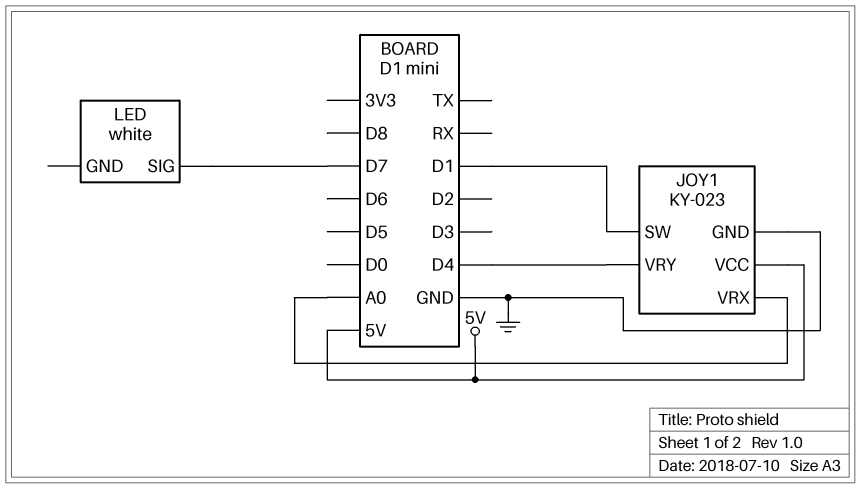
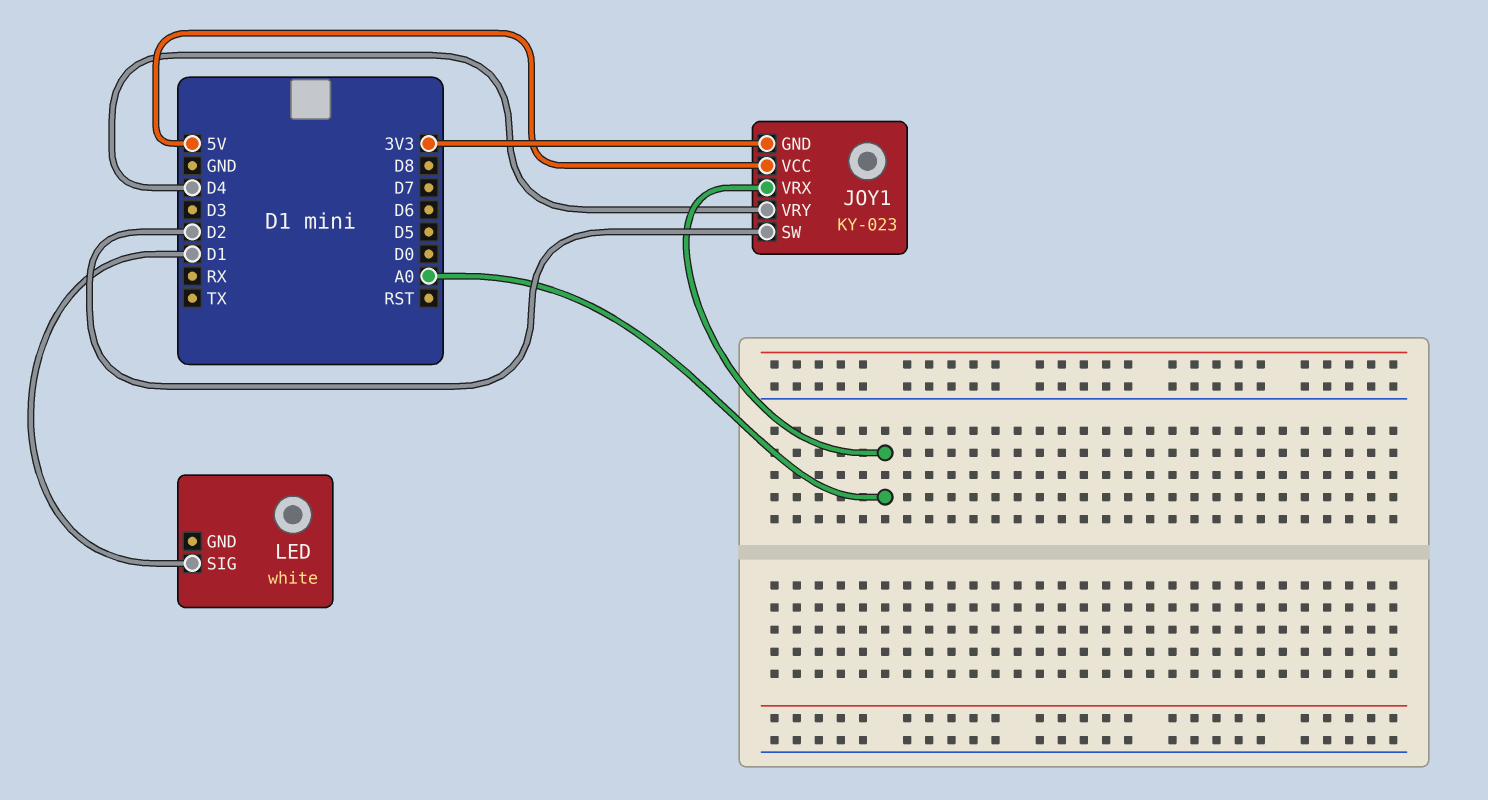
JOY1 pin GND: GND -> 3V3
JOY1 pin SW: D1 -> D2
LED pin SIG: D7 -> D1

